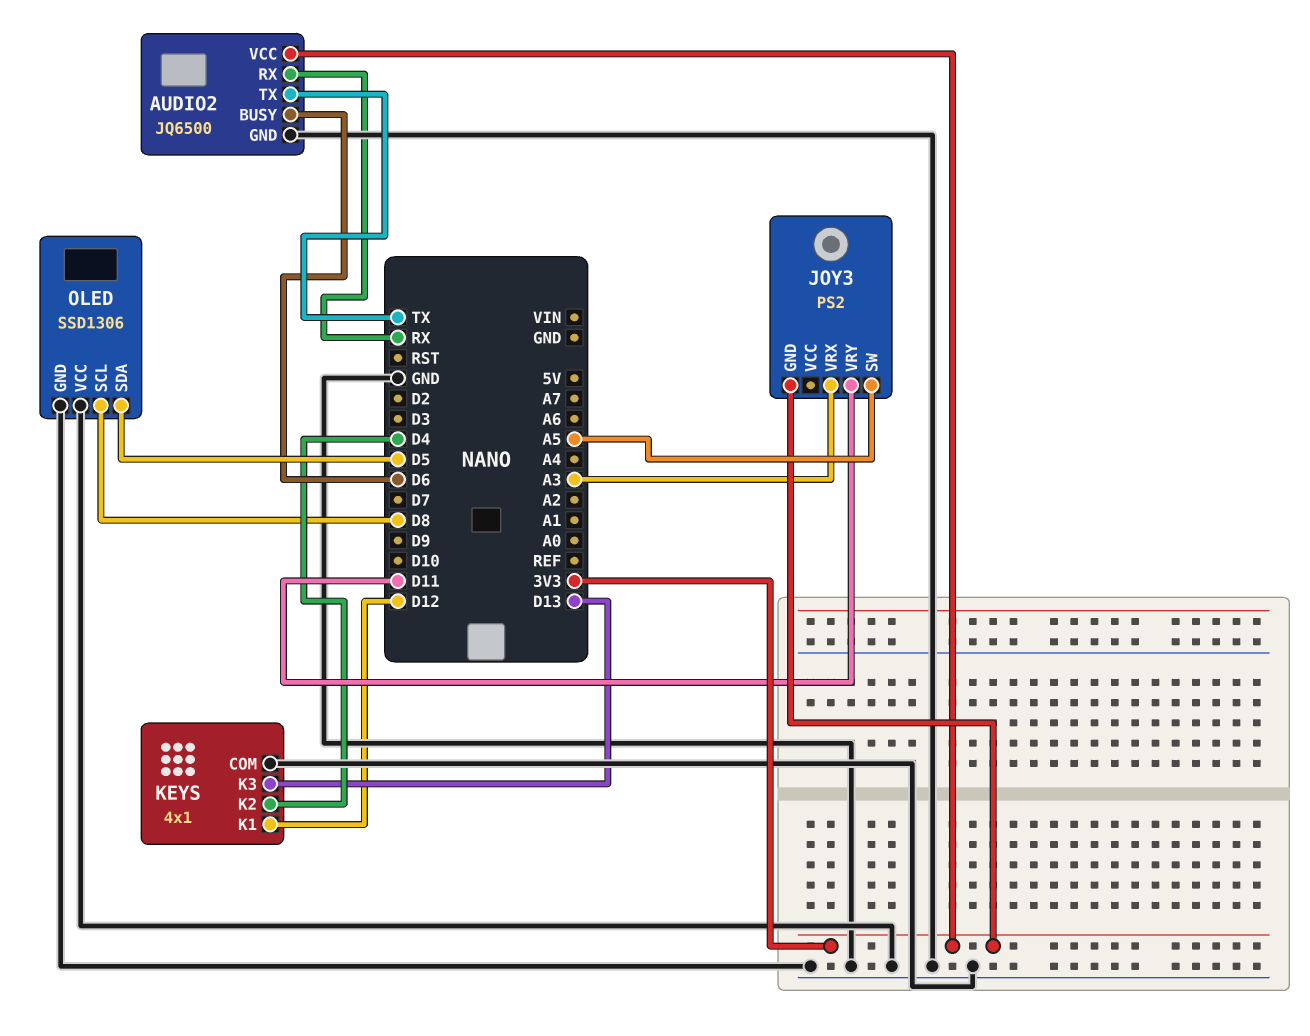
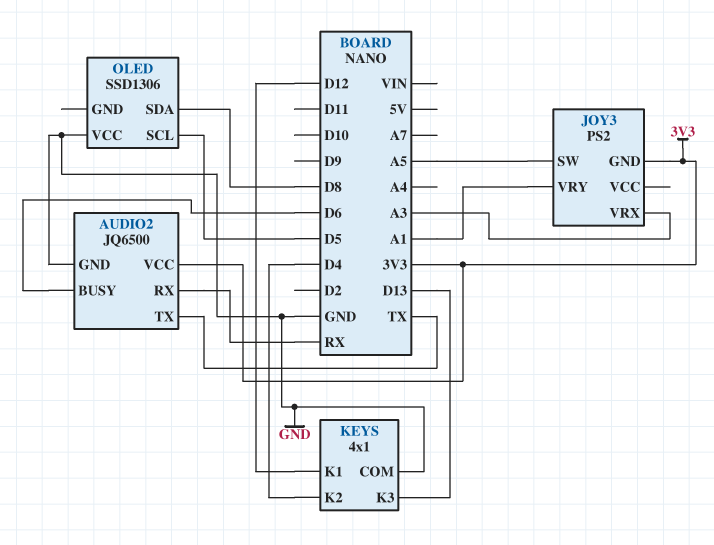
JOY3 pin VRY: D11 -> A1
OLED pin GND: GND -> none
OLED pin SCL: D8 -> D5
OLED pin SDA: D5 -> D8

